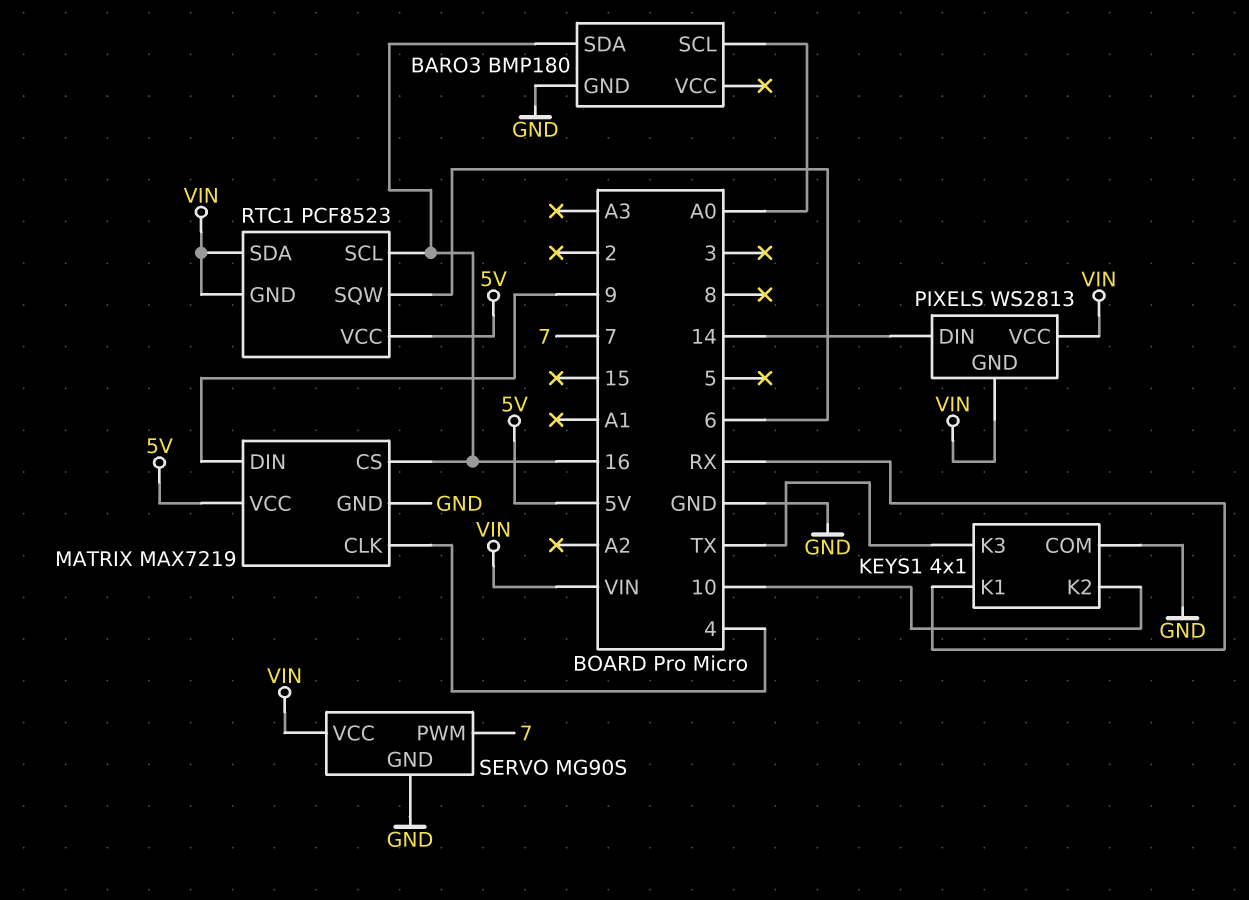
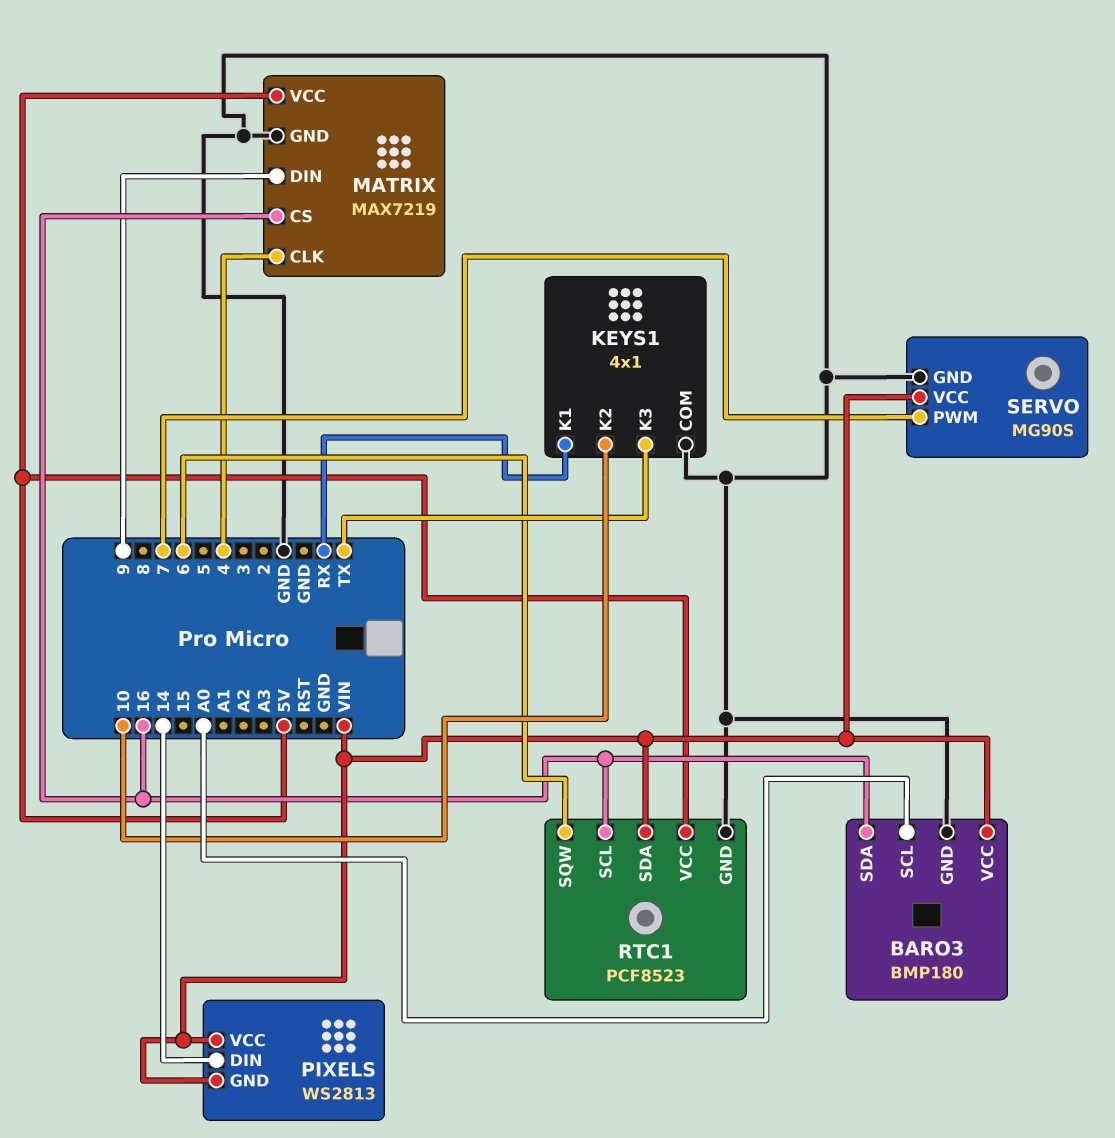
BARO3 pin VCC: none -> VIN
RTC1 pin GND: VIN -> GND

